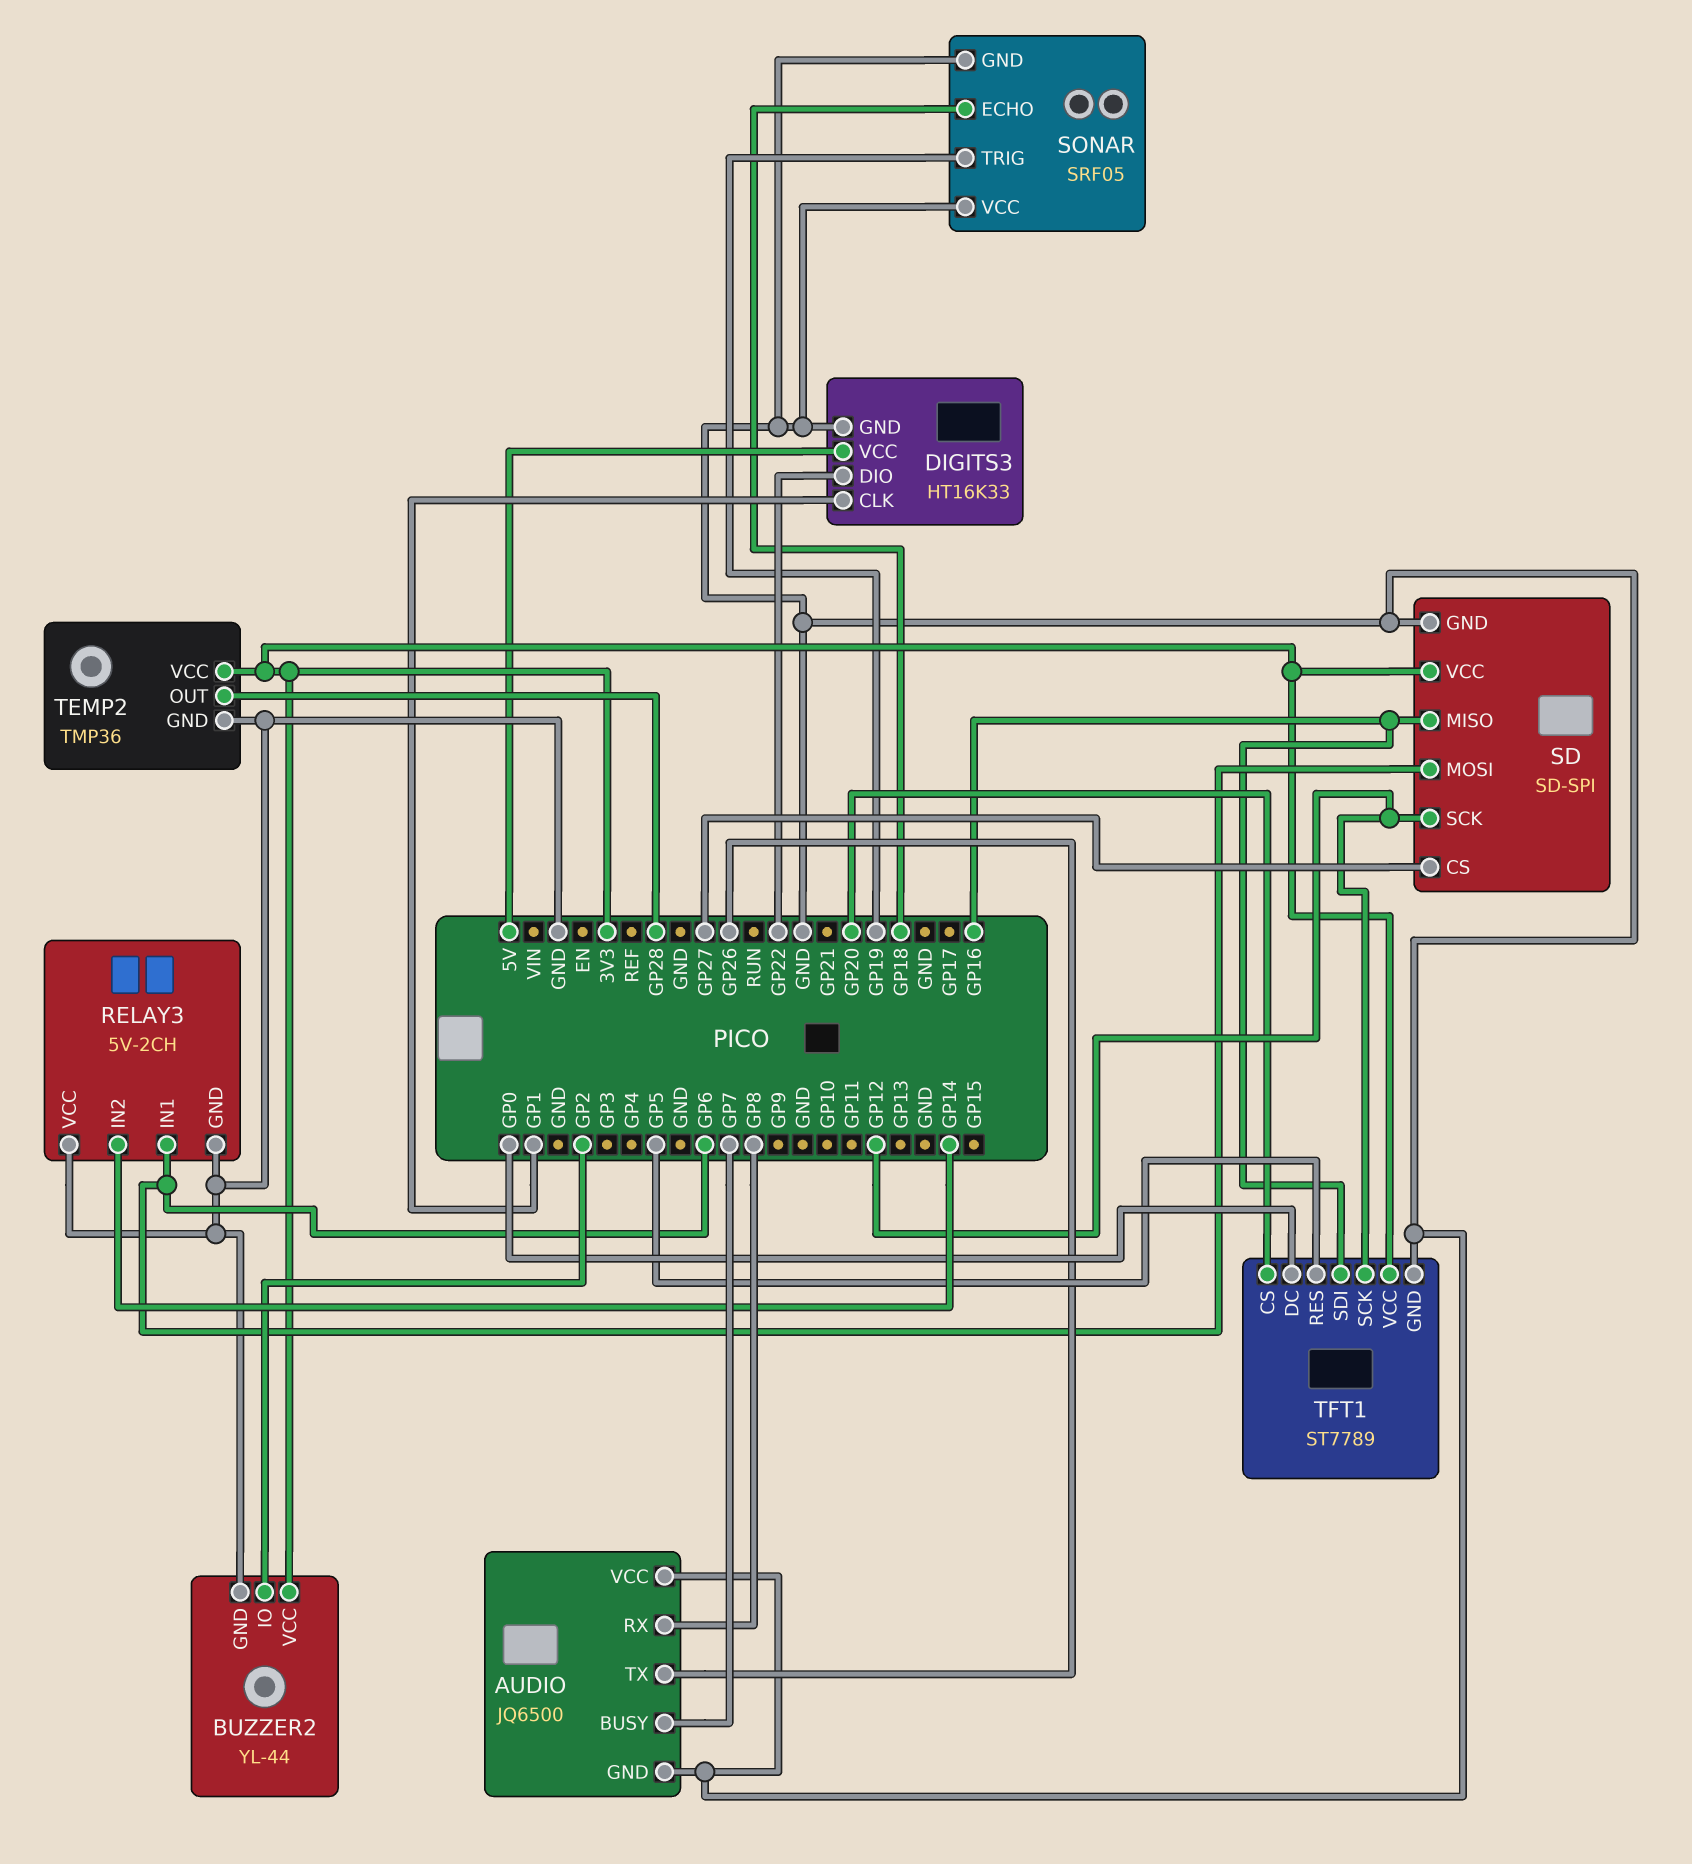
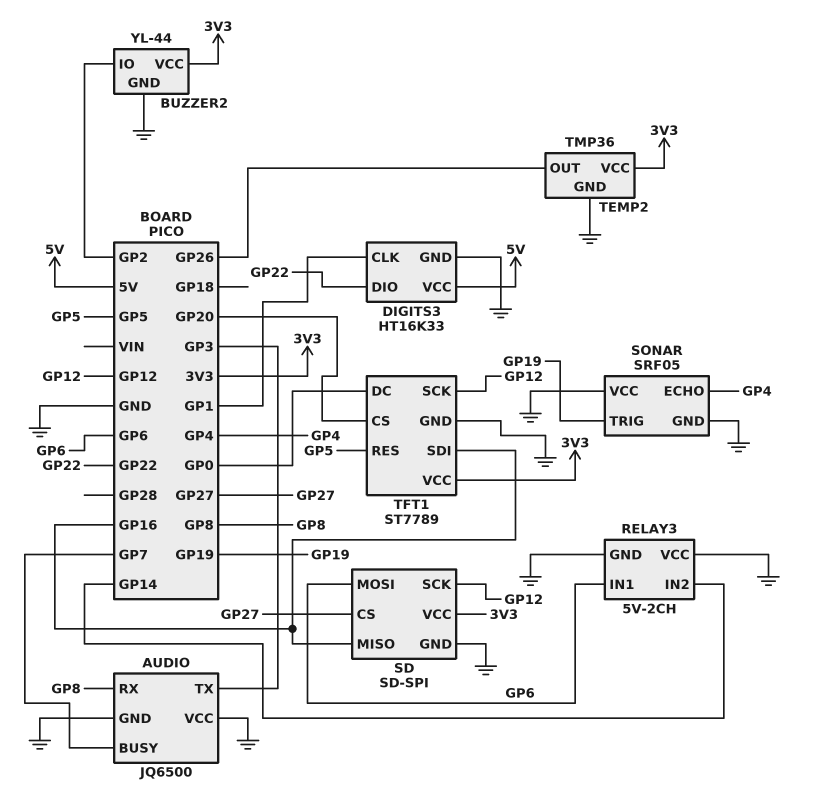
AUDIO pin TX: GP26 -> GP3
SONAR pin ECHO: GP18 -> GP4
TEMP2 pin OUT: GP28 -> GP26

